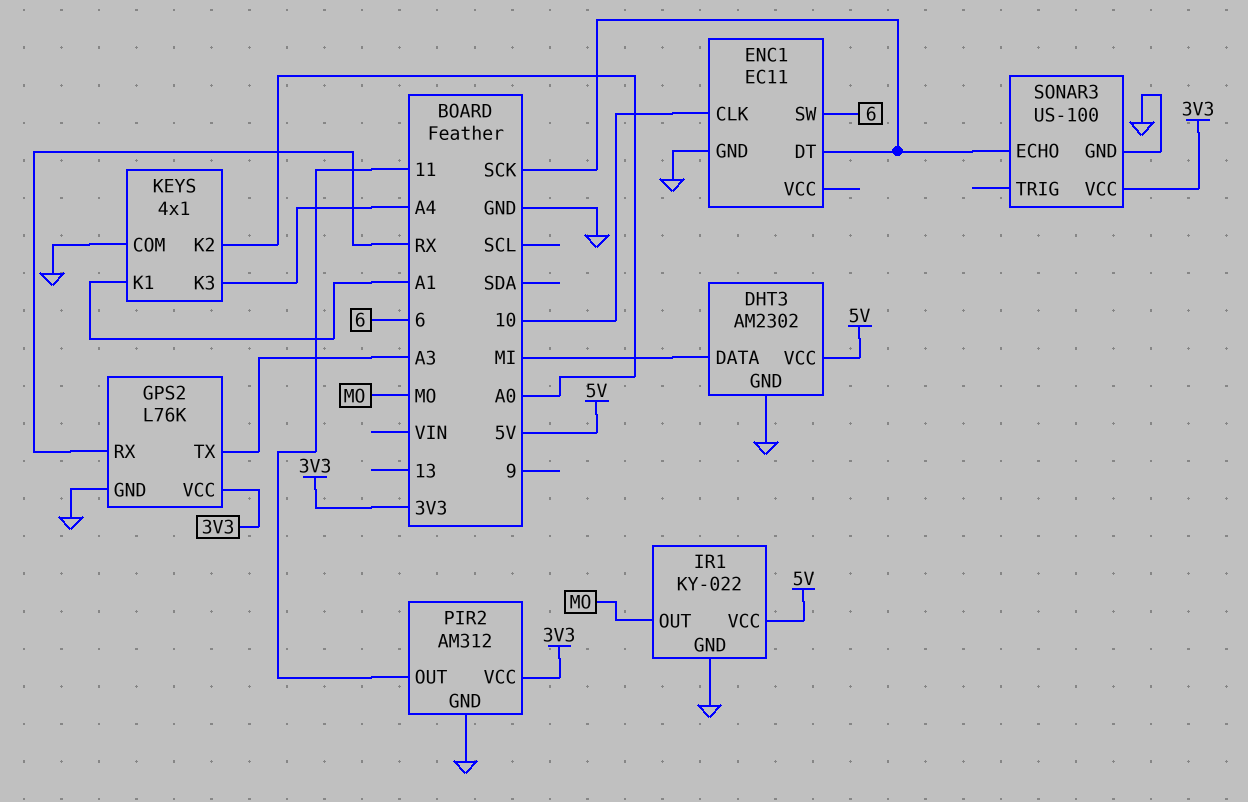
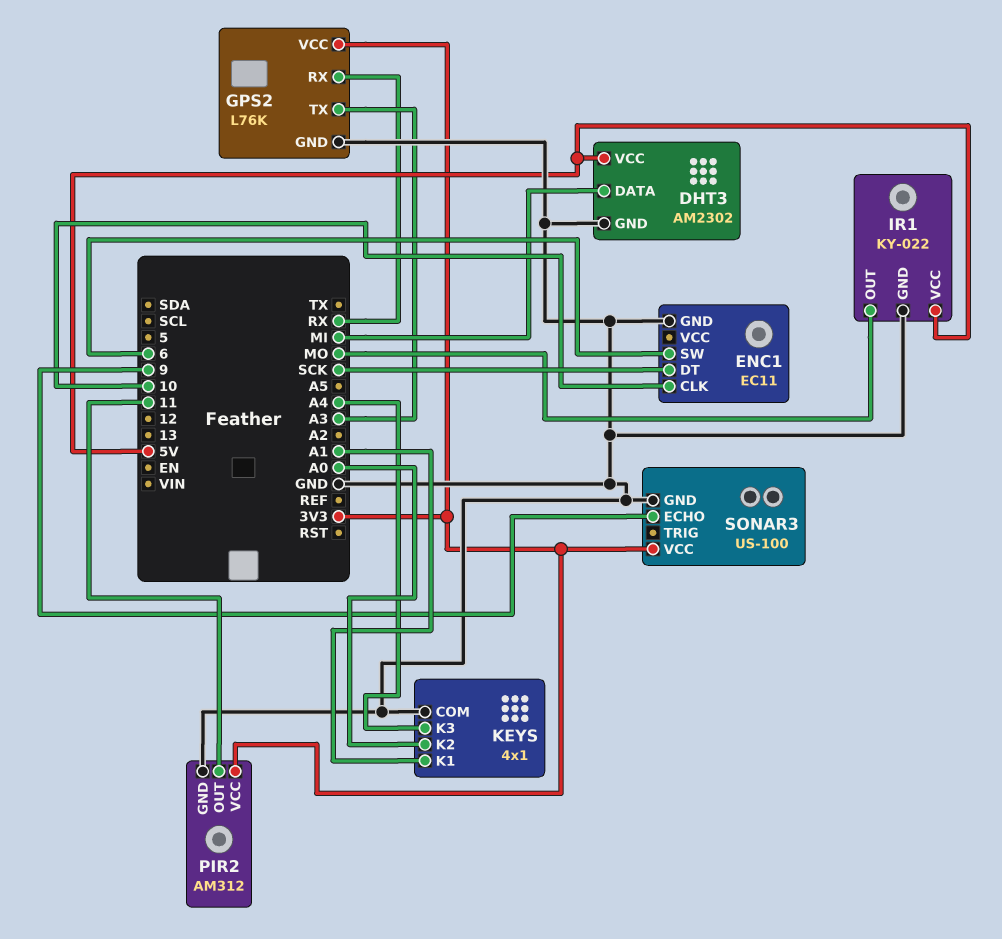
SONAR3 pin ECHO: SCK -> 9

